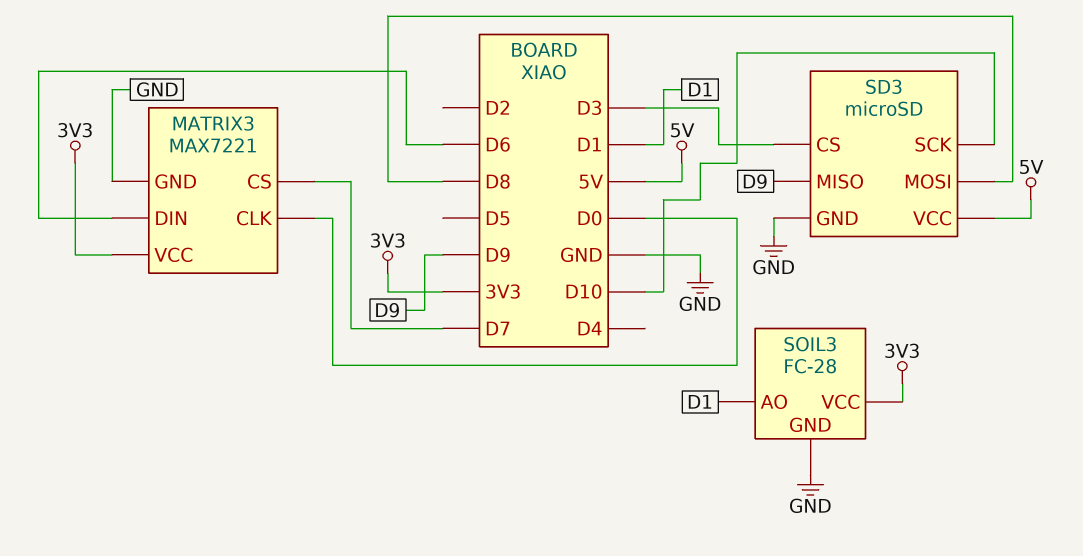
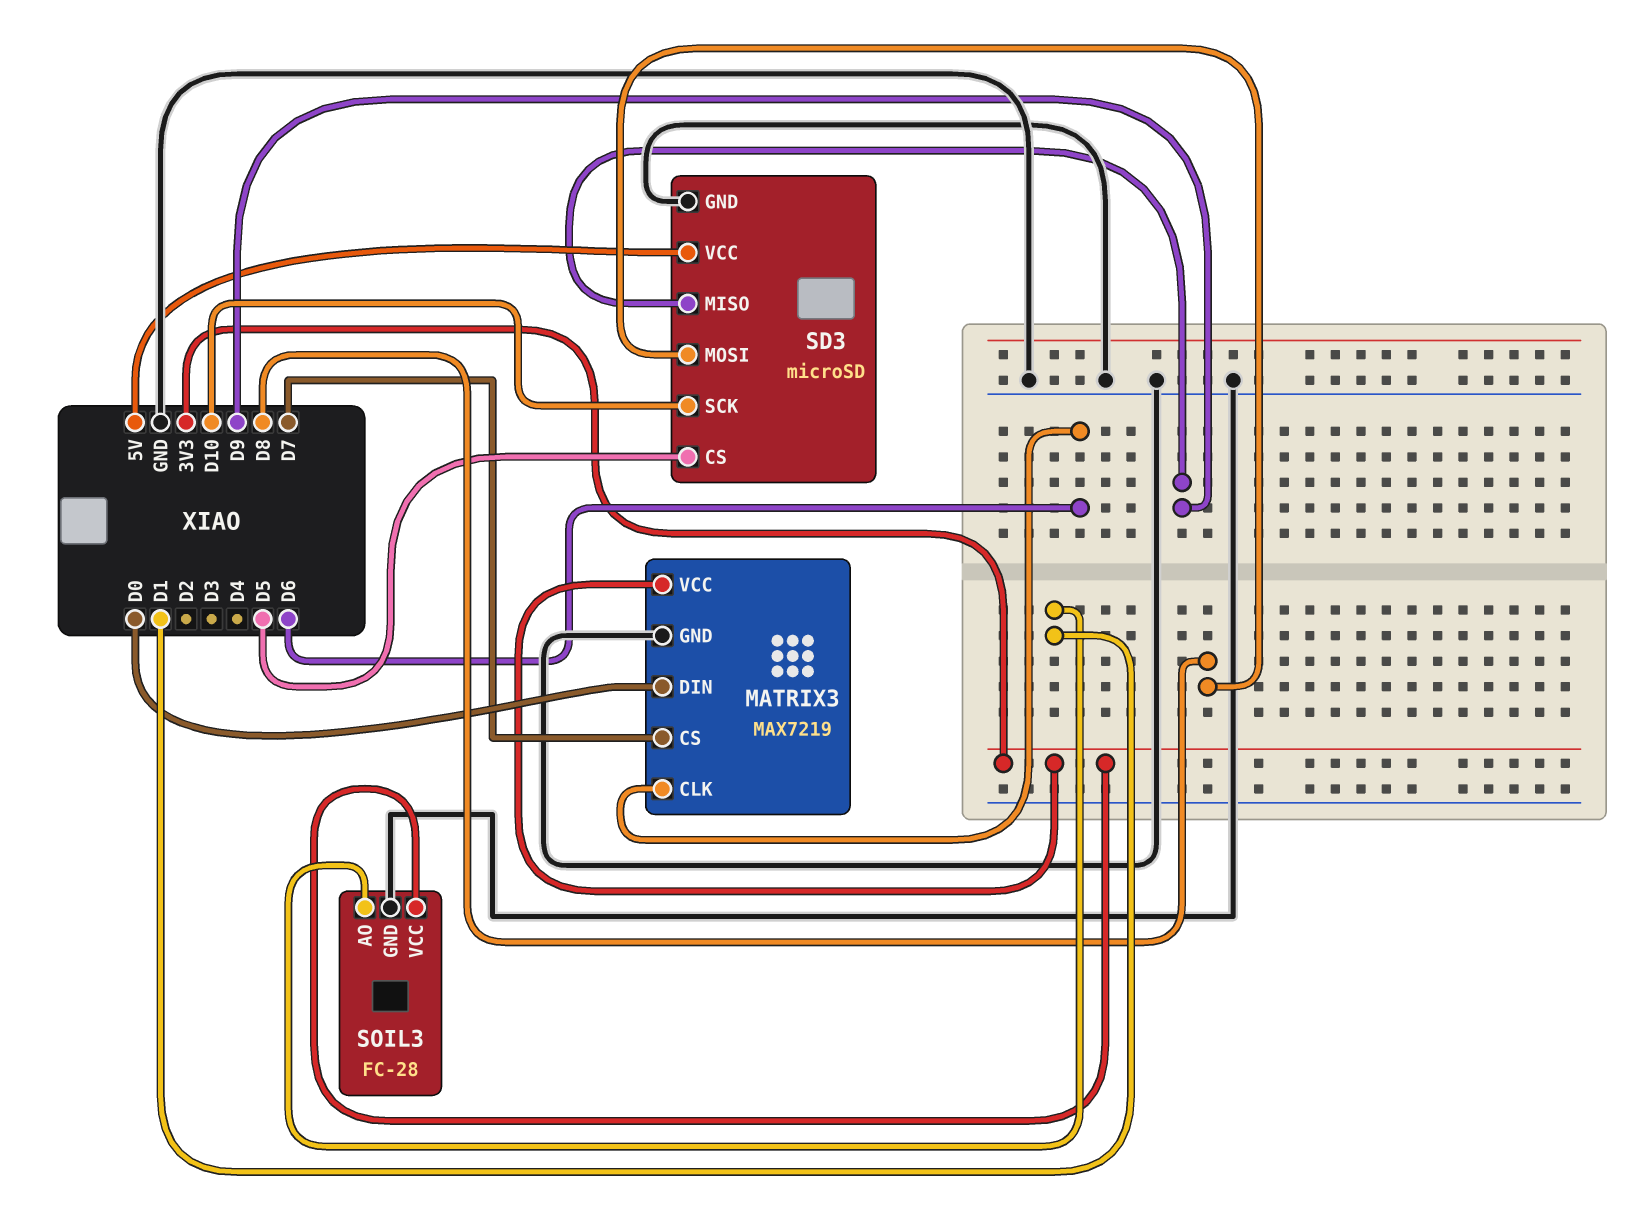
MATRIX3: MAX7221 -> MAX7219
MATRIX3 pin CLK: D0 -> D6
MATRIX3 pin DIN: D6 -> D0
SD3 pin CS: D3 -> D5

